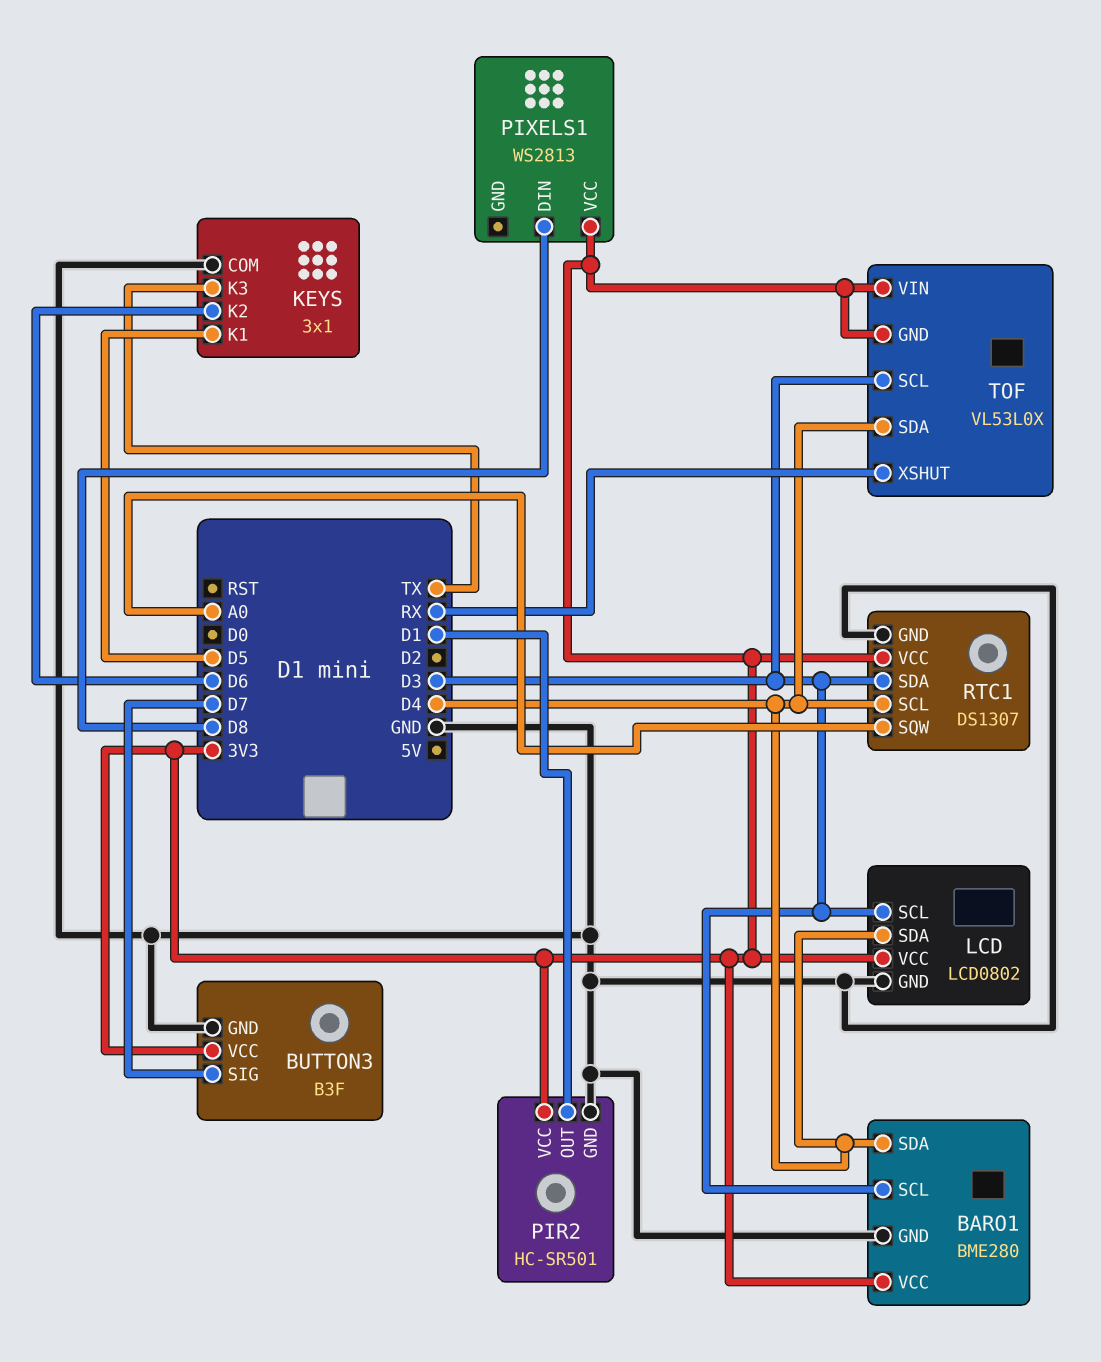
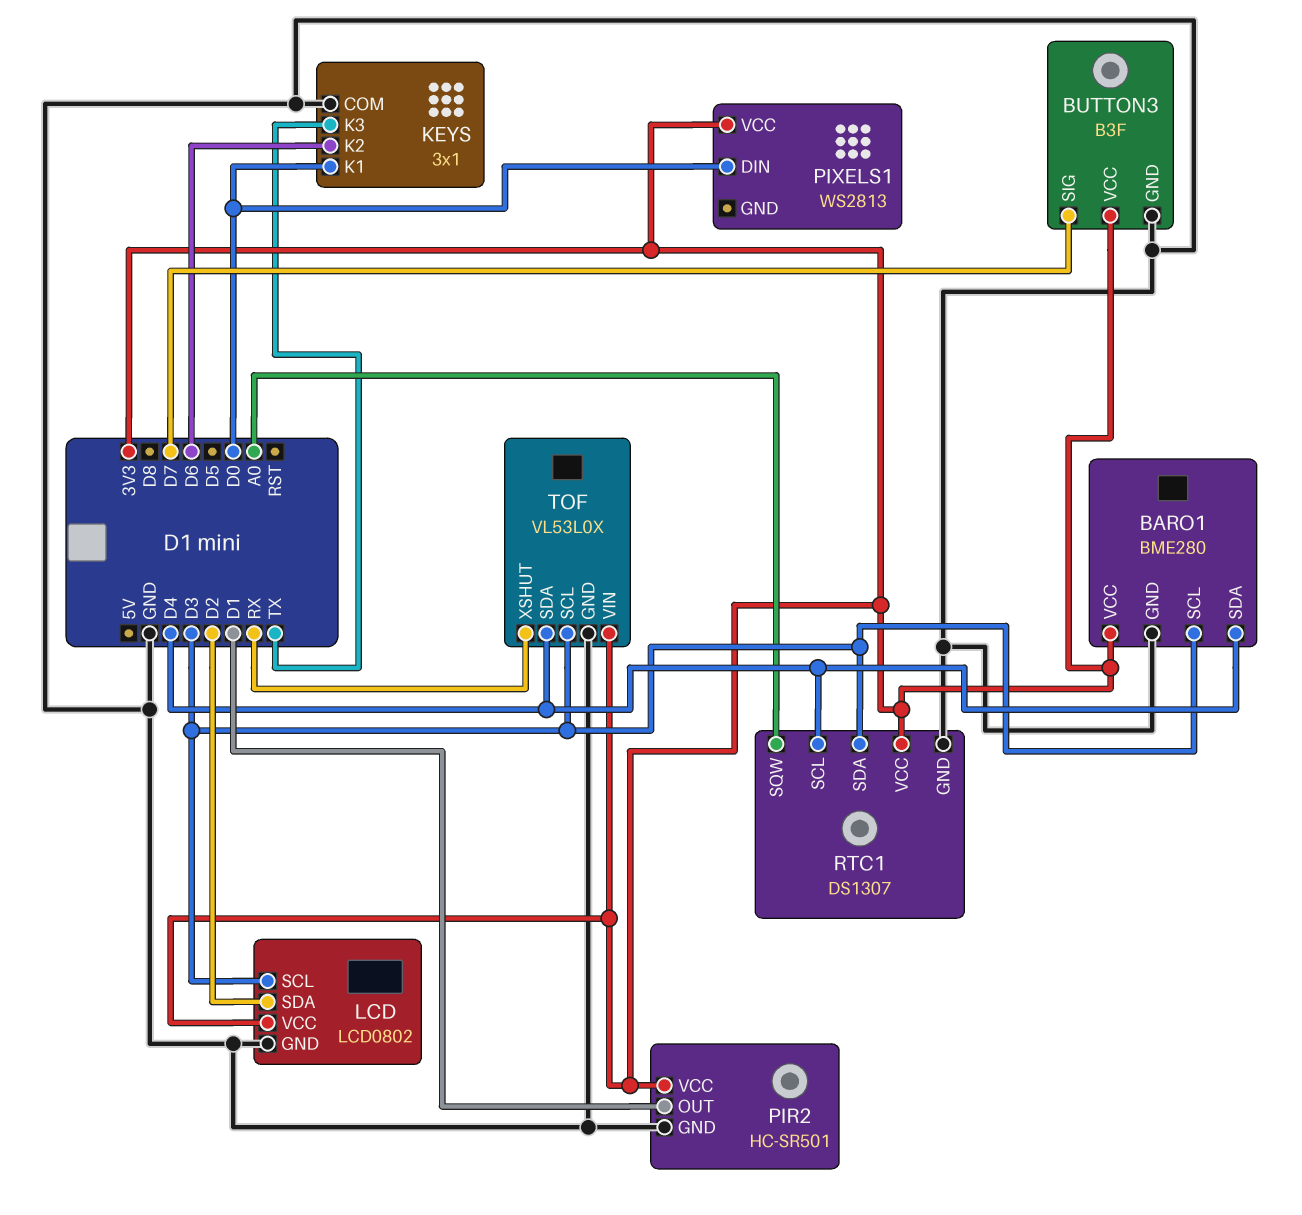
KEYS pin K1: D5 -> D0
LCD pin SDA: D4 -> D2
PIXELS1 pin DIN: D8 -> D0
TOF pin GND: 3V3 -> GND

